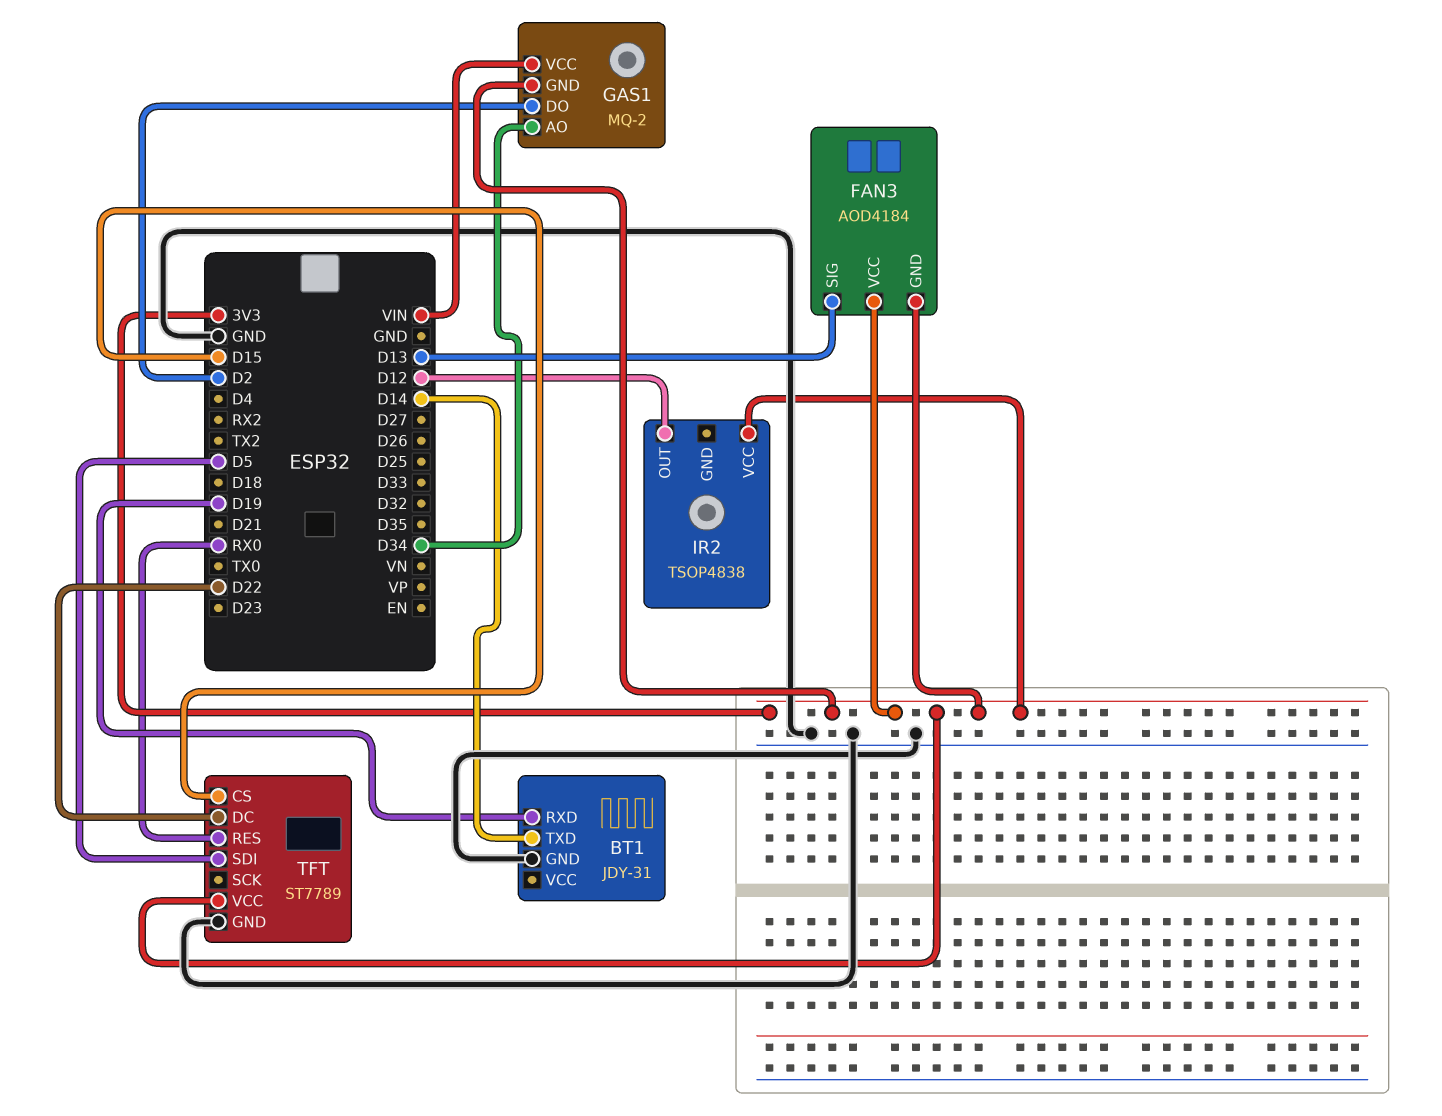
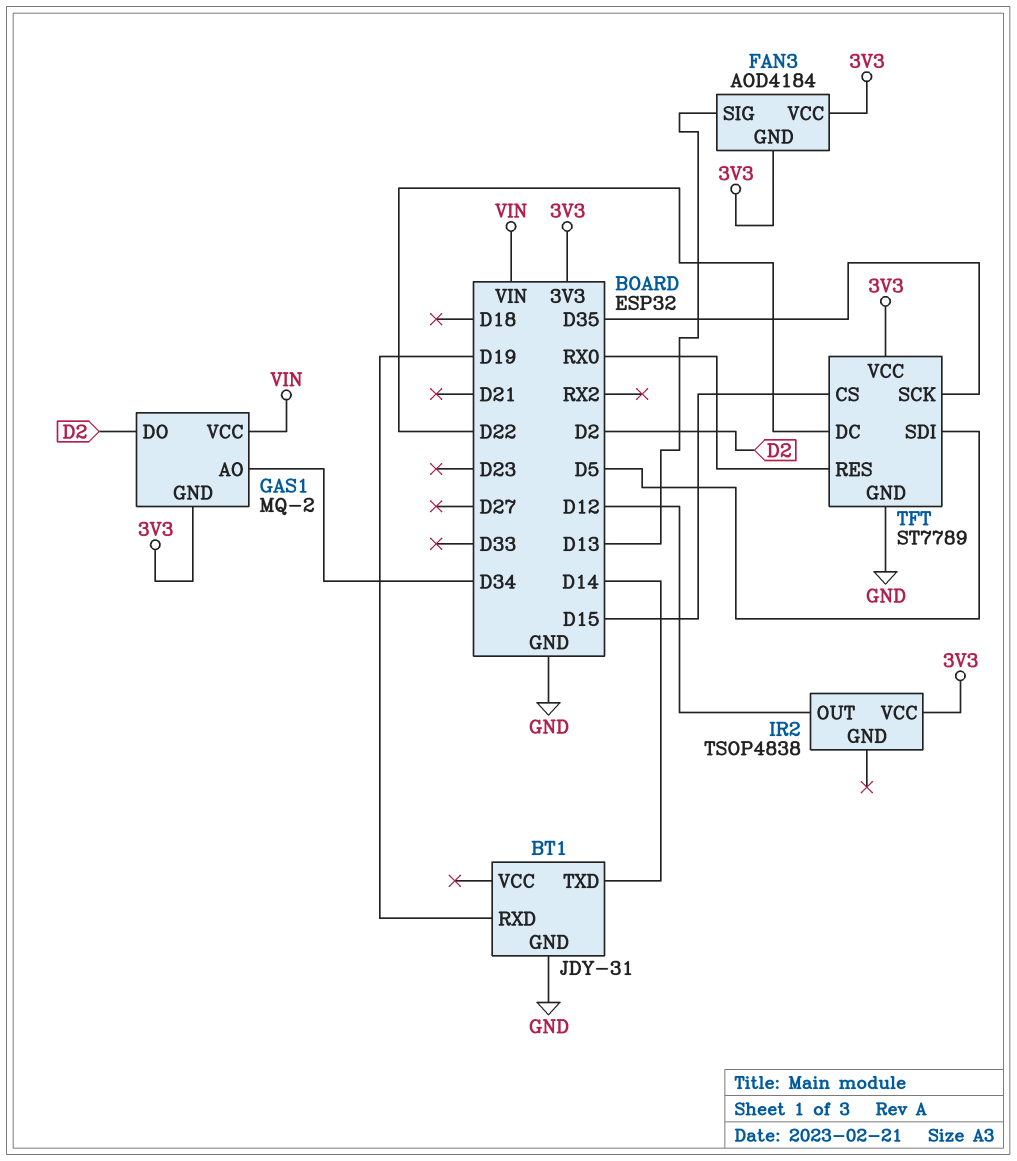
TFT pin SCK: none -> D35

